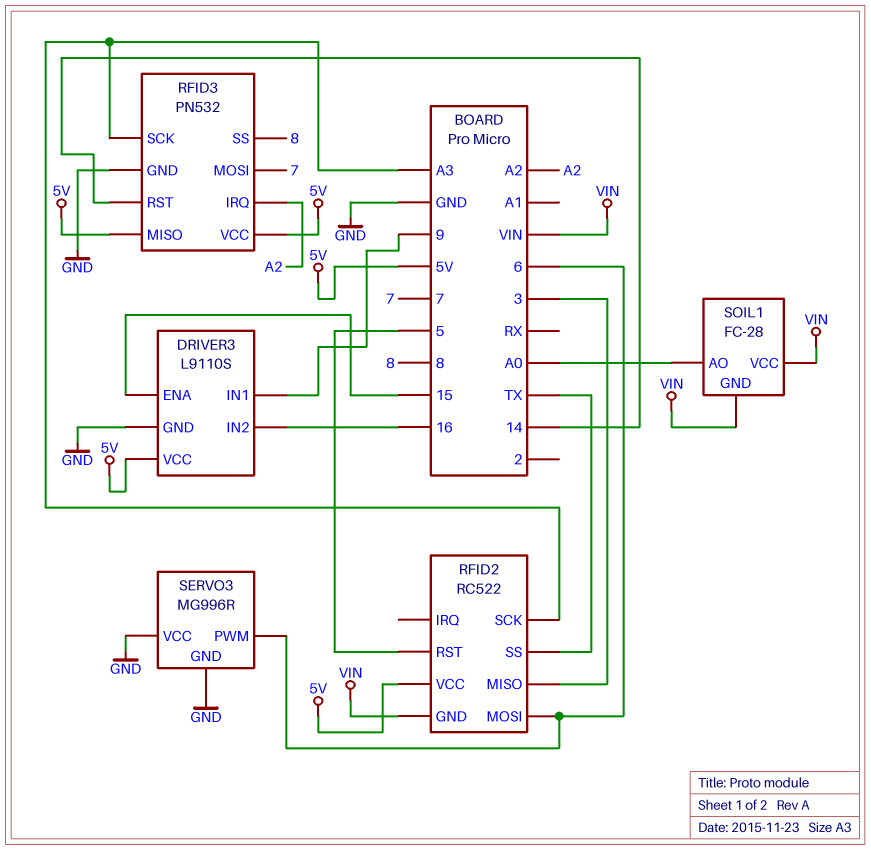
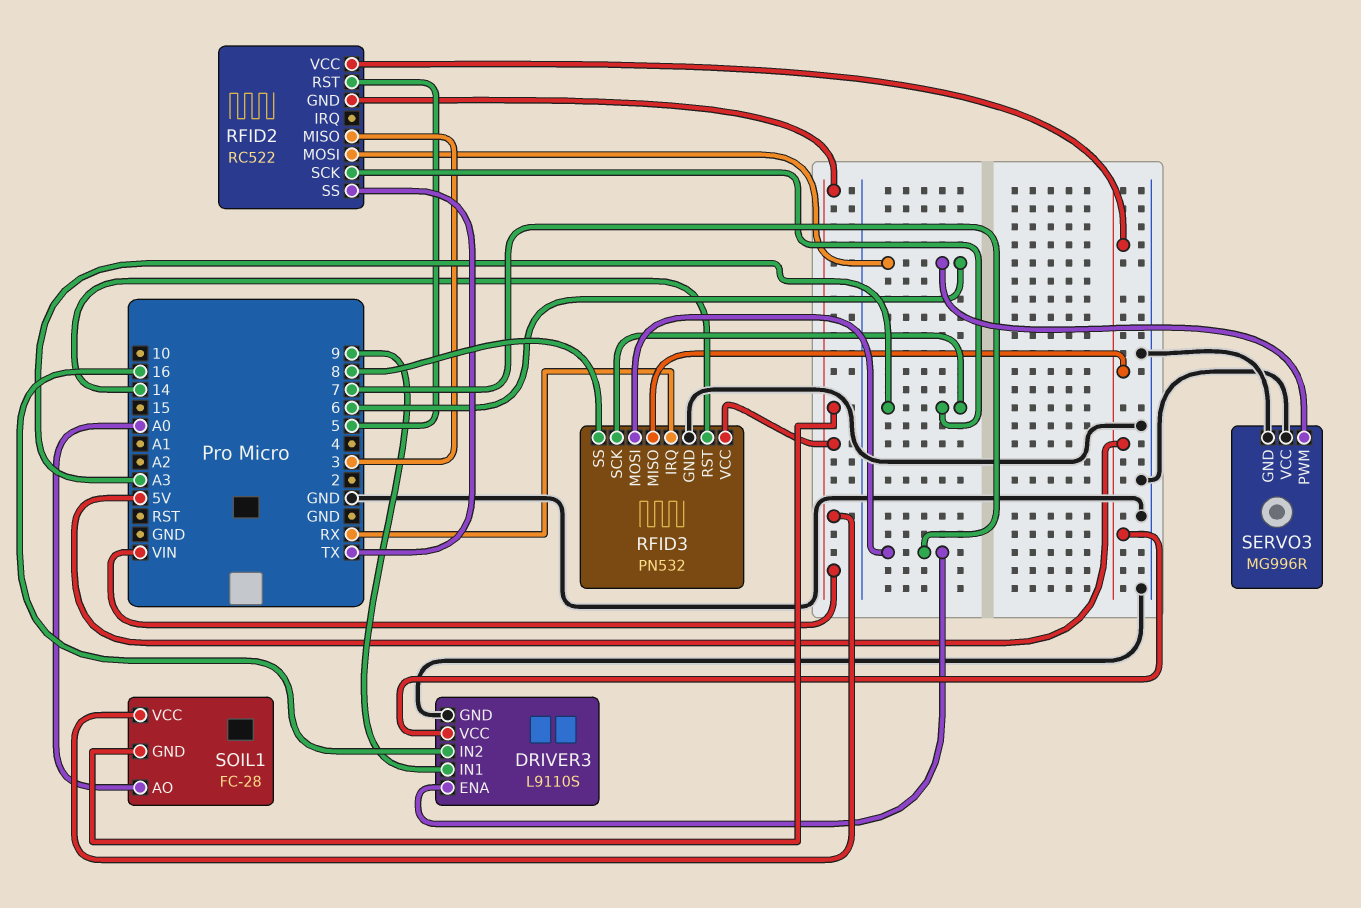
DRIVER3 pin ENA: 15 -> 7
RFID3 pin IRQ: A2 -> RX
RFID3 pin VCC: 5V -> VIN

